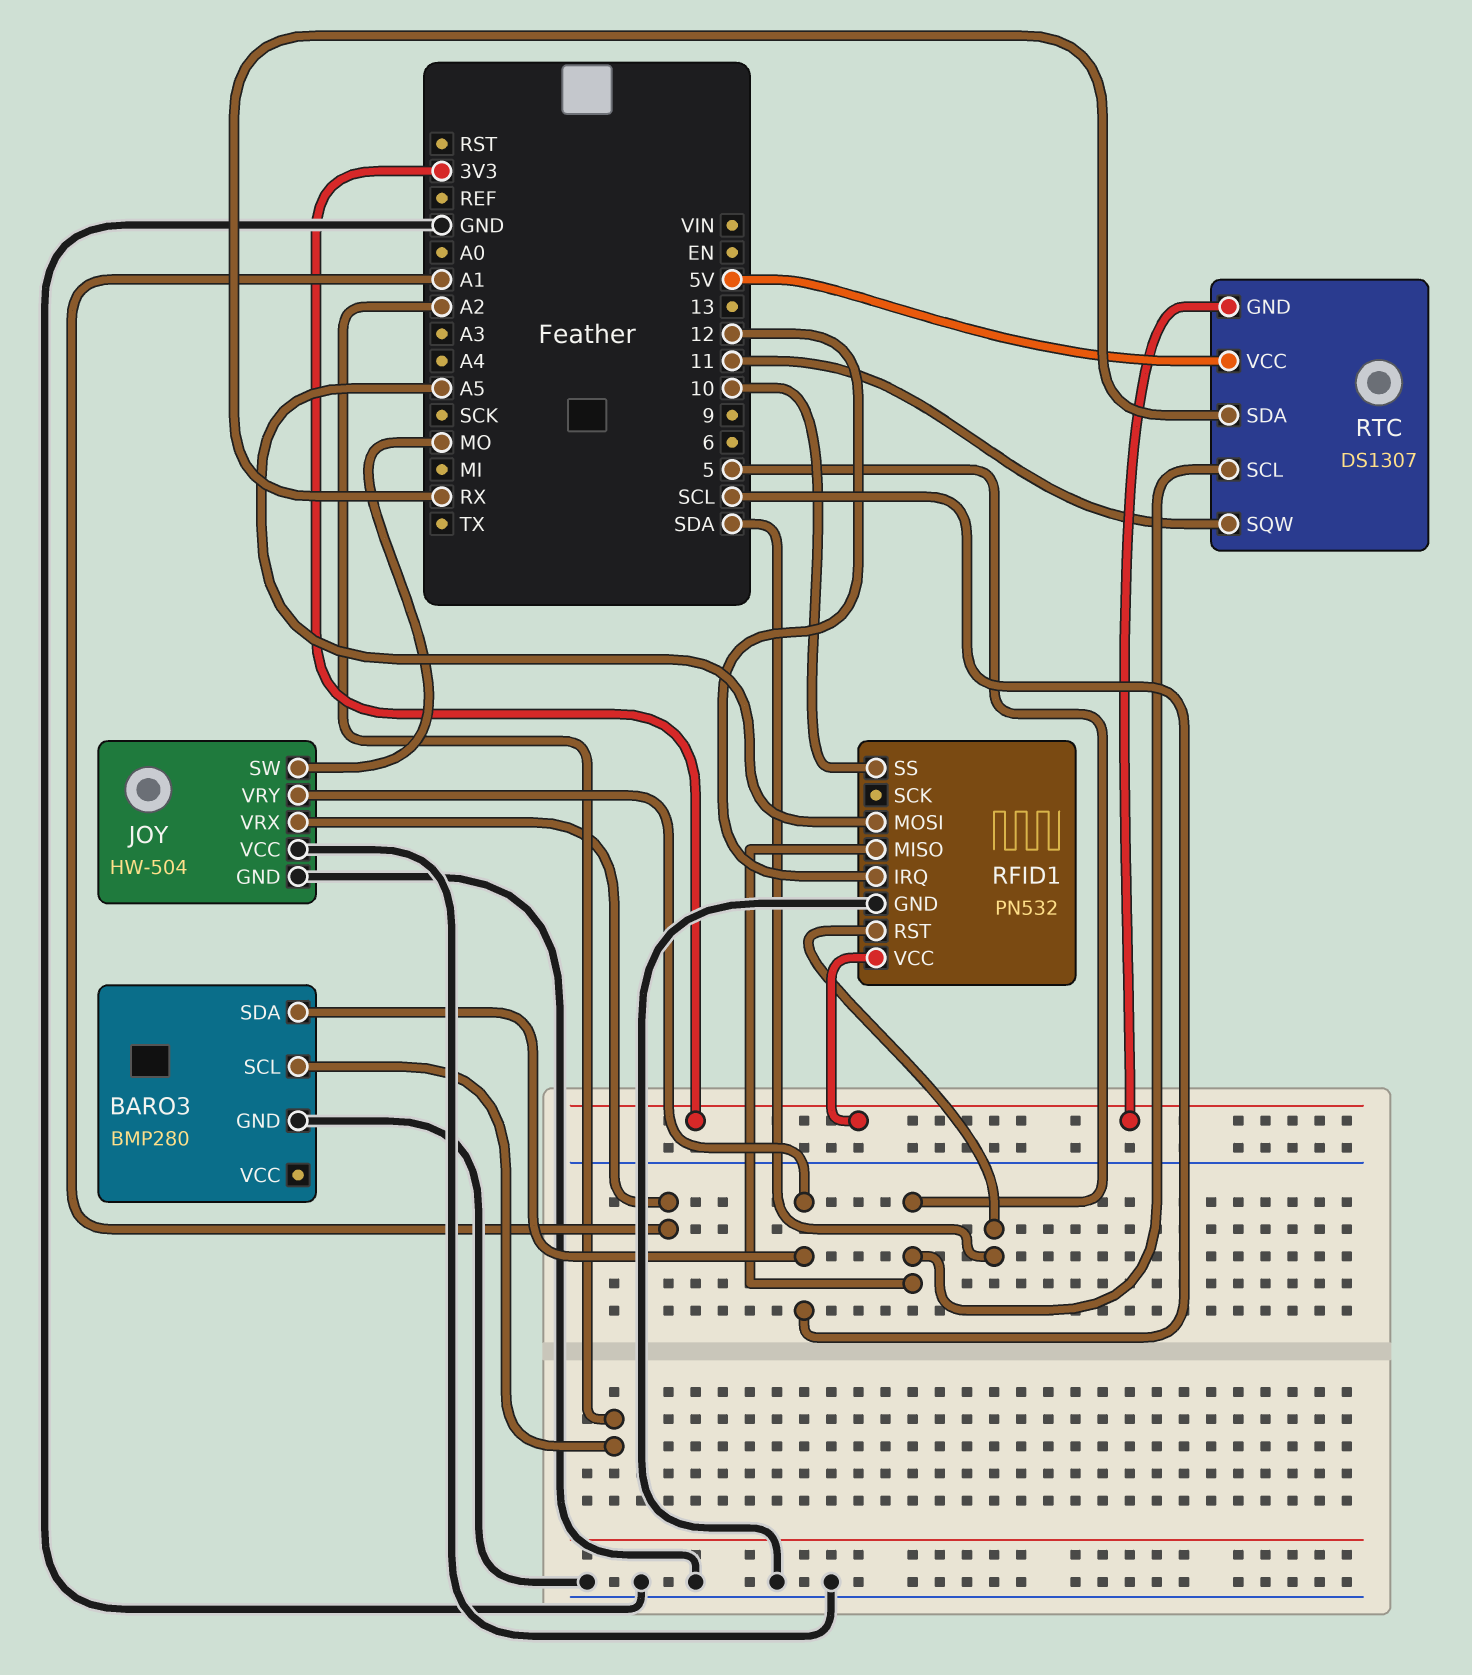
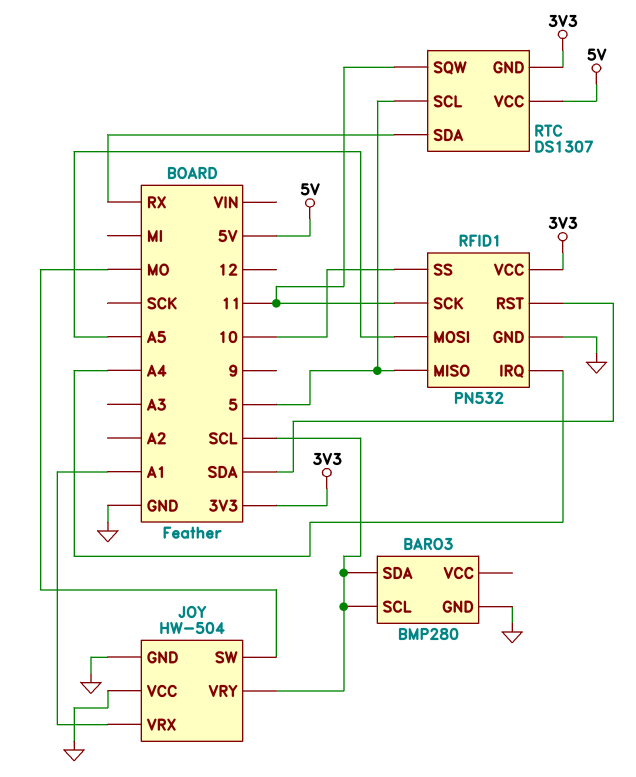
BARO3 pin SCL: A2 -> SCL
RFID1 pin IRQ: 12 -> A4
RFID1 pin SCK: none -> 11

